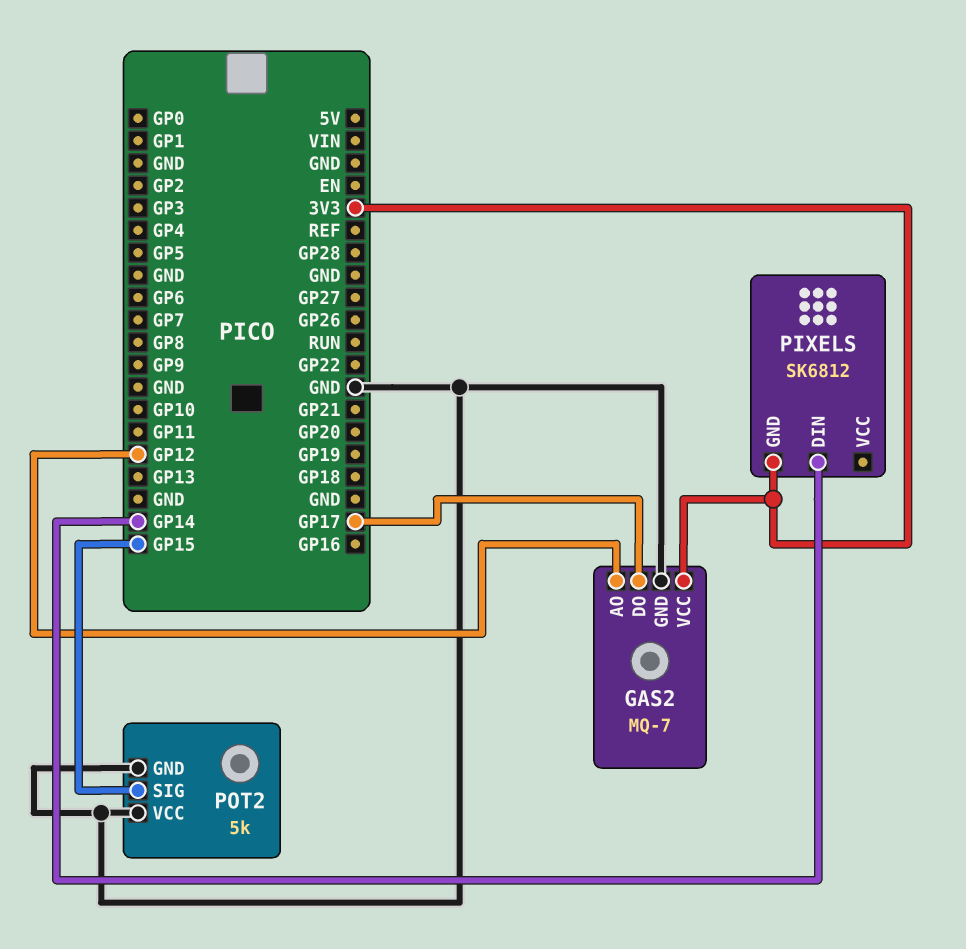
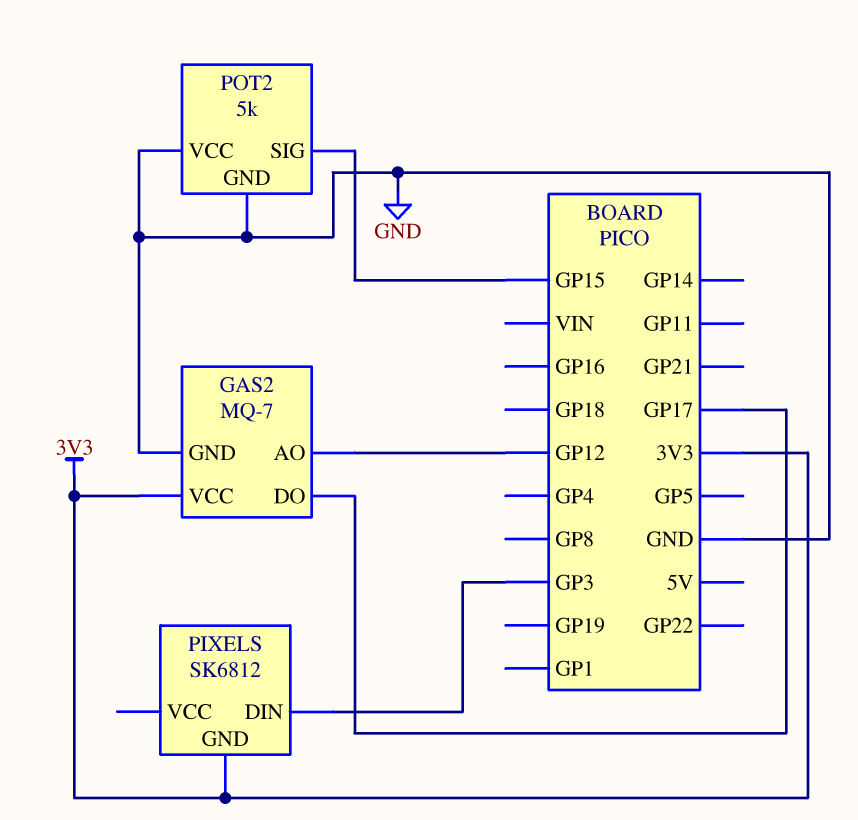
PIXELS pin DIN: GP14 -> GP3

